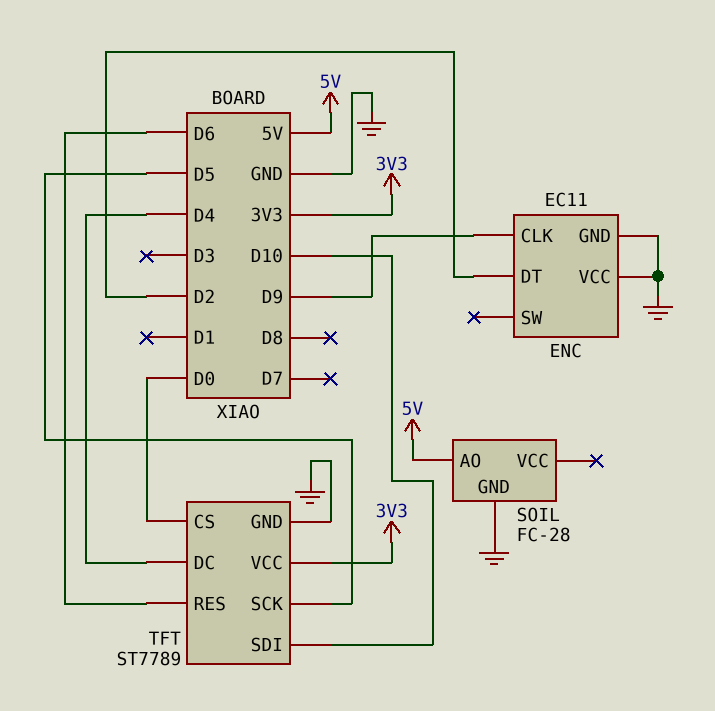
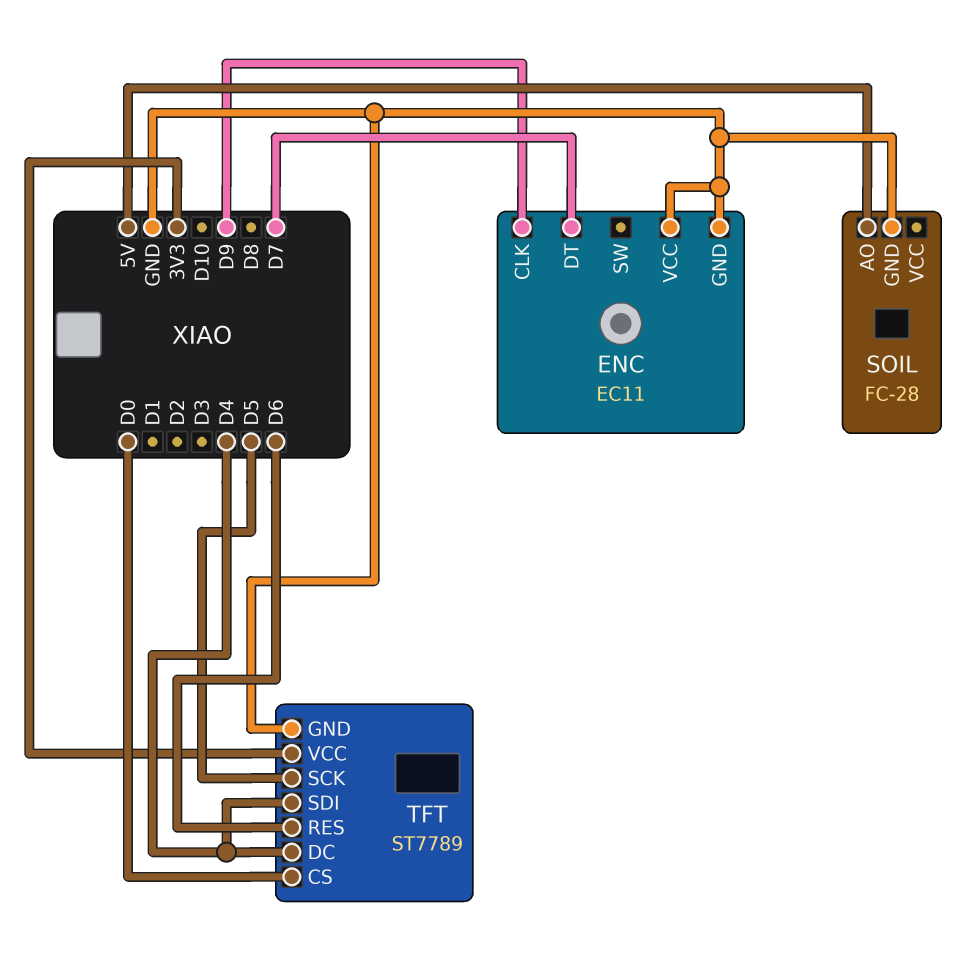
ENC pin DT: D2 -> D7
TFT pin SDI: D10 -> D4

